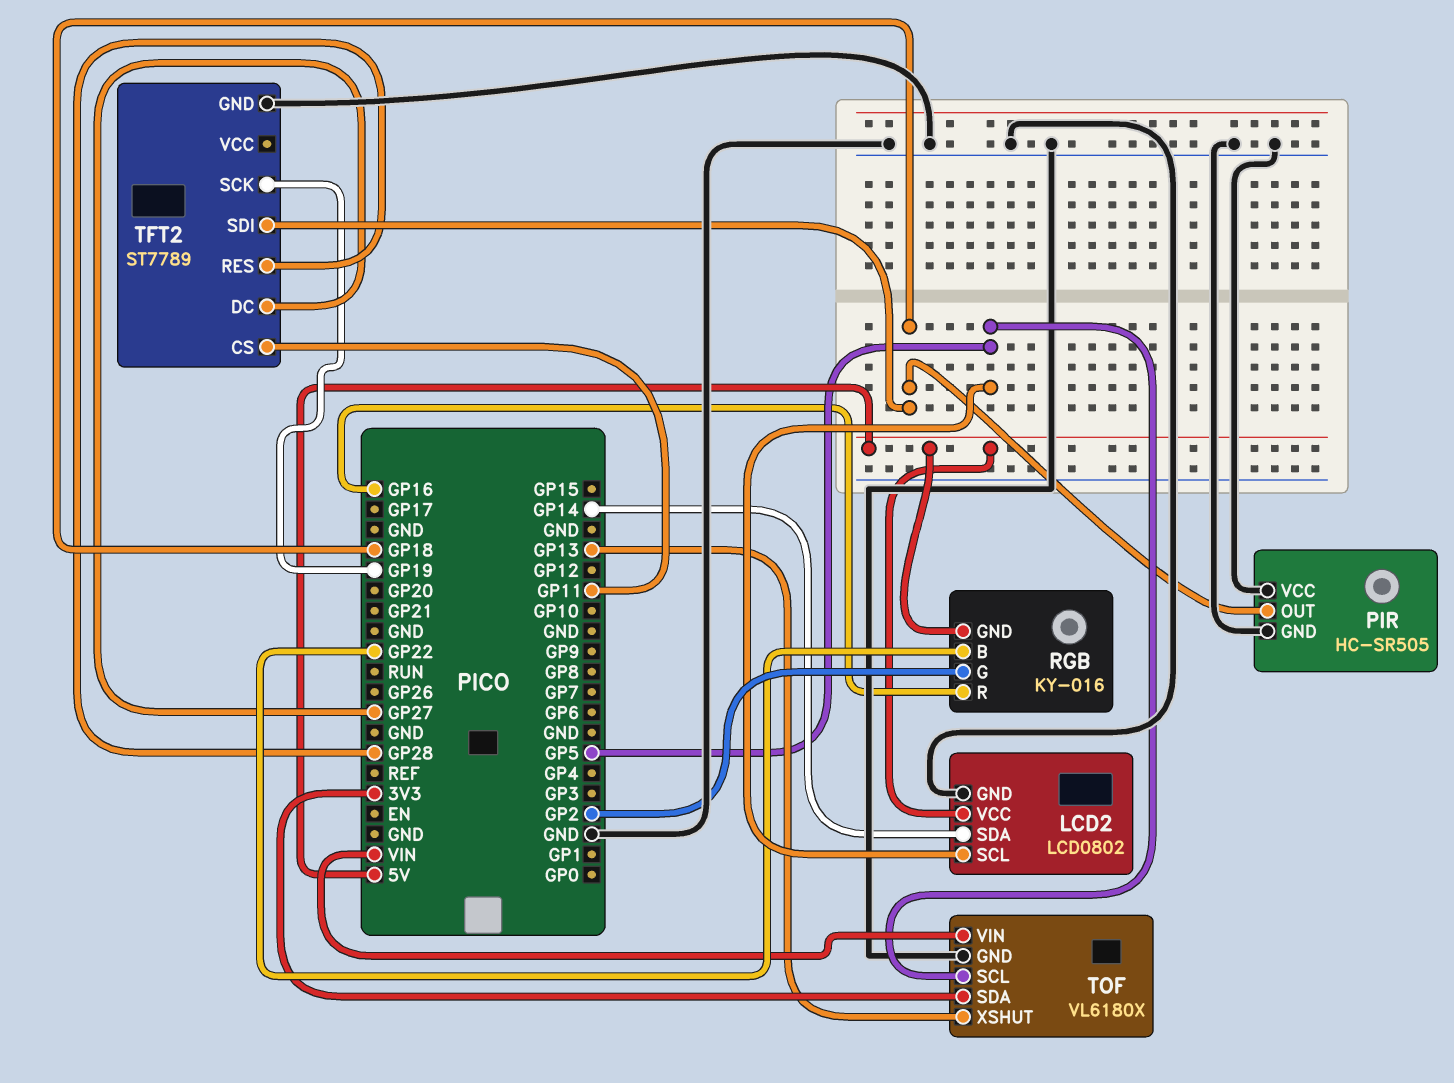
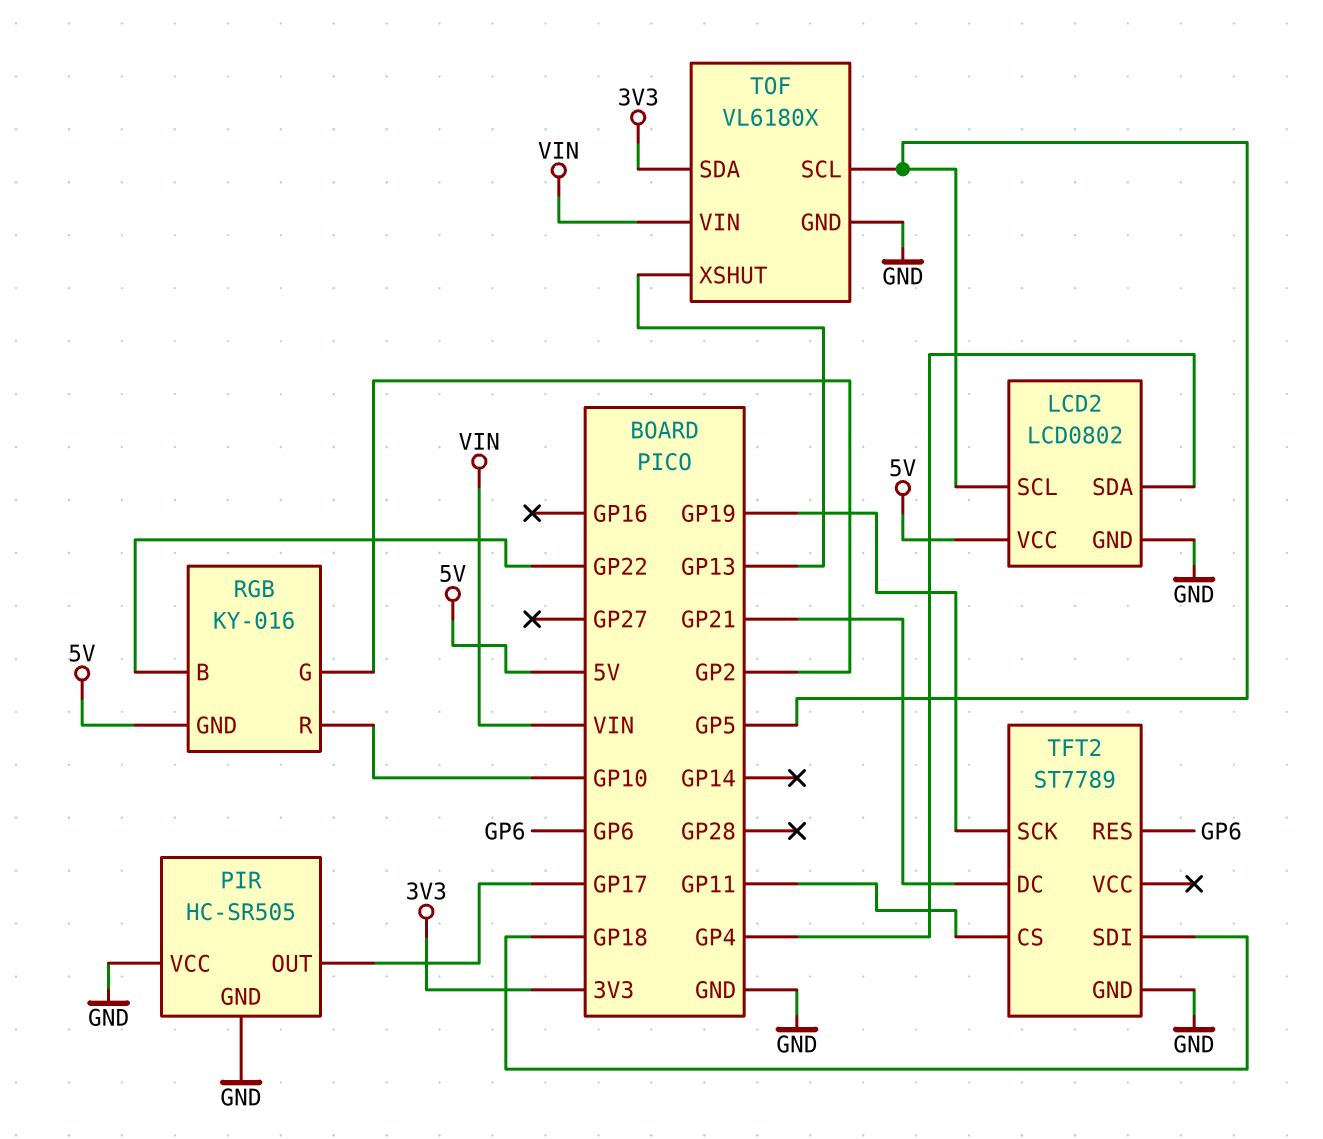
LCD2 pin SDA: GP14 -> GP4
PIR pin OUT: GP18 -> GP17
RGB pin R: GP16 -> GP10
TFT2 pin DC: GP27 -> GP21
TFT2 pin RES: GP28 -> GP6

